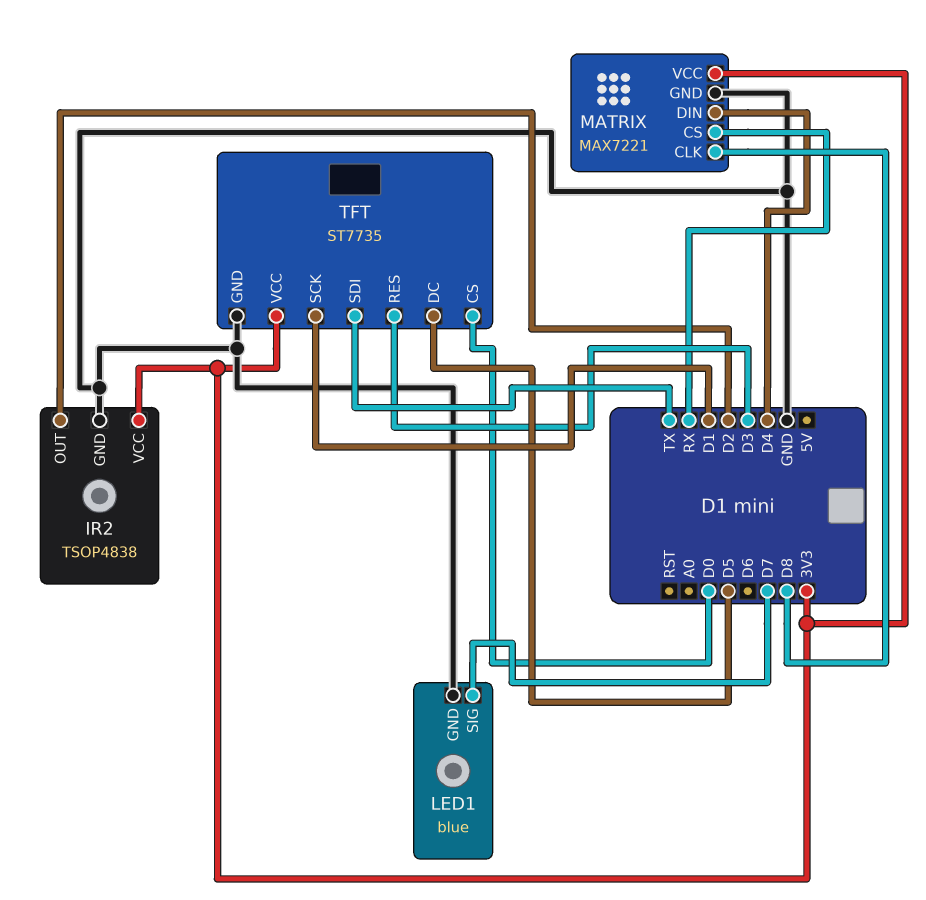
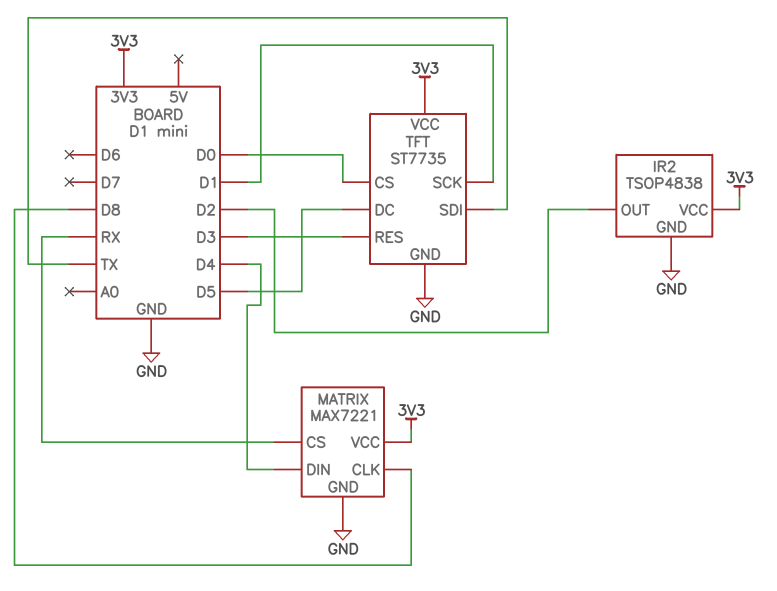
LED1: blue -> none
LED1 pin GND: GND -> none
LED1 pin SIG: D7 -> none

